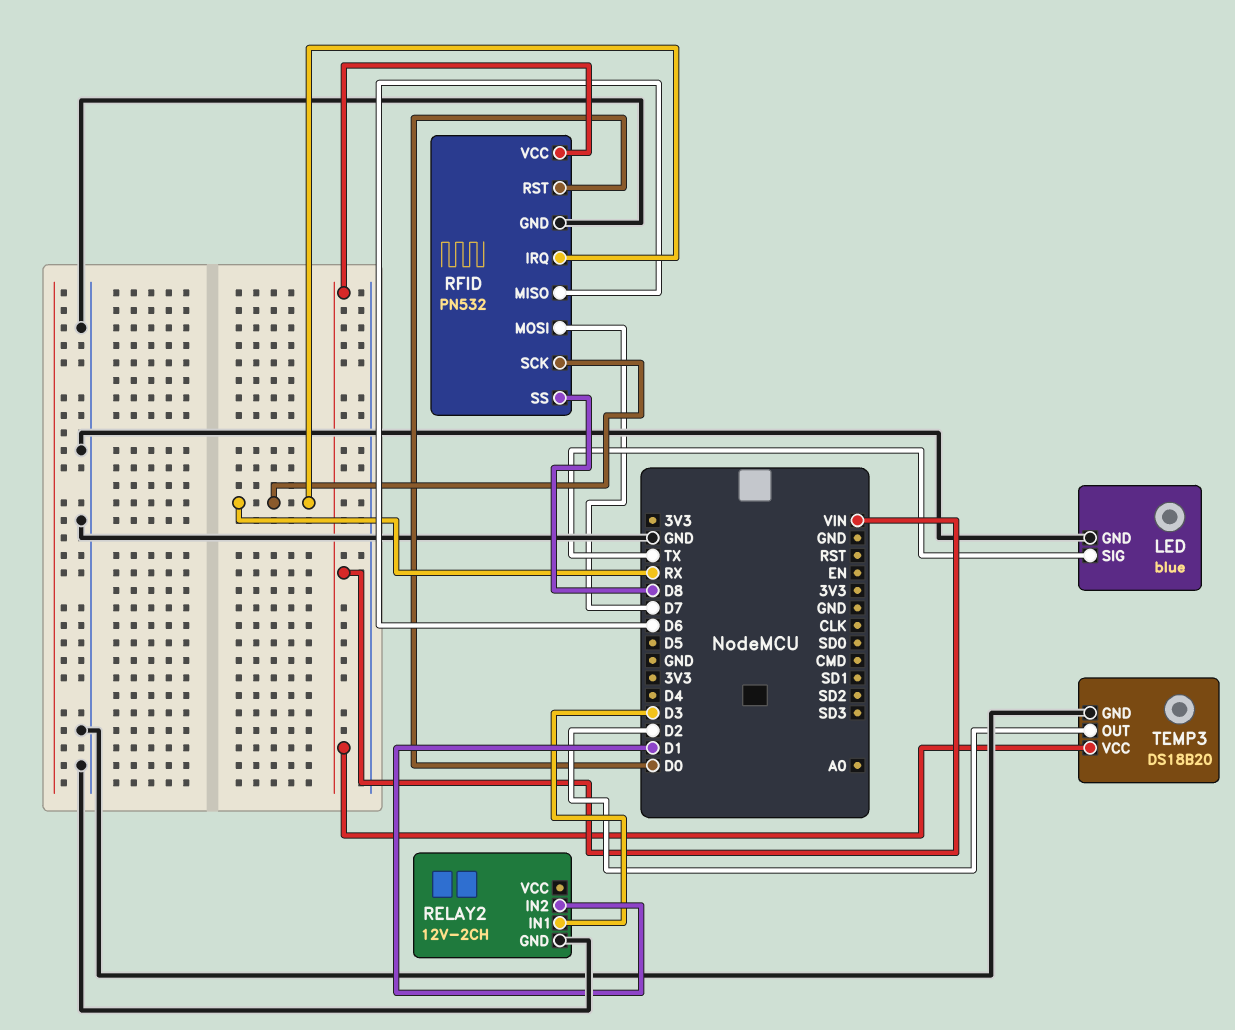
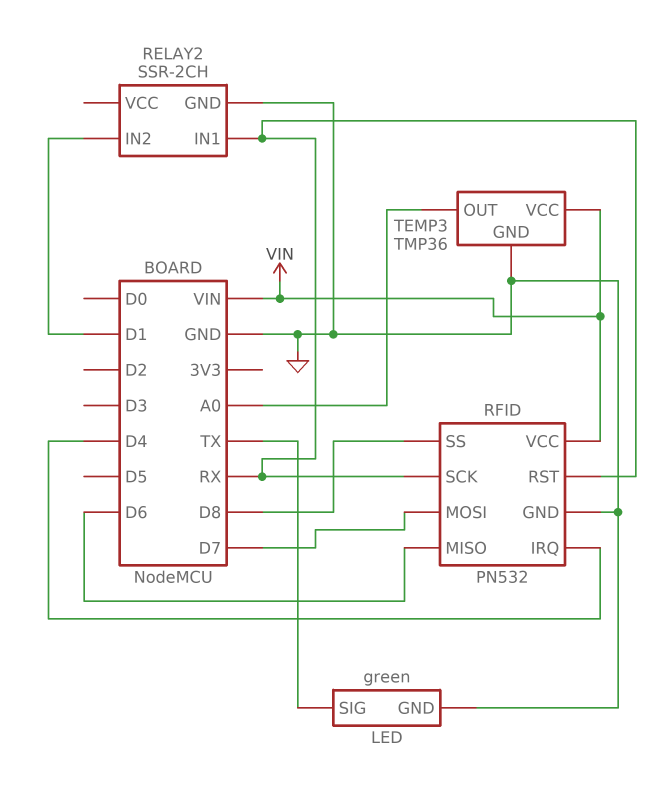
LED: blue -> green
RELAY2: 12V-2CH -> SSR-2CH
RELAY2 pin IN1: D3 -> RX
RFID pin IRQ: RX -> D4
RFID pin RST: D0 -> RX
TEMP3: DS18B20 -> TMP36
TEMP3 pin OUT: D2 -> A0

